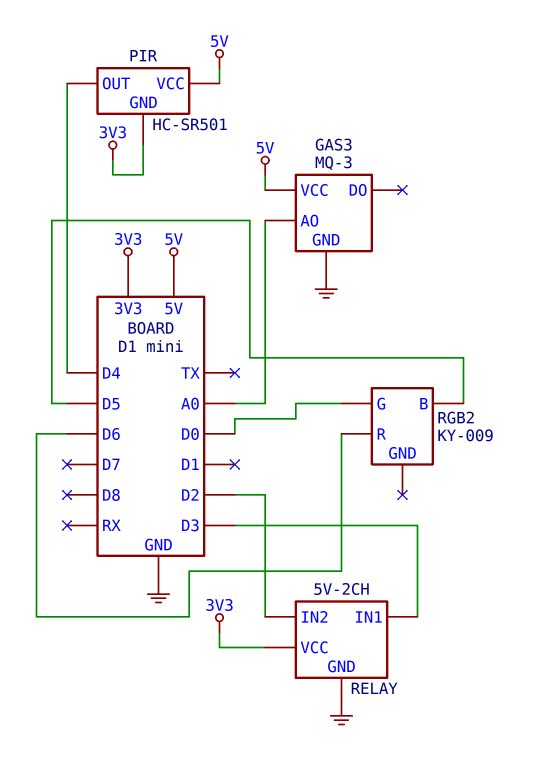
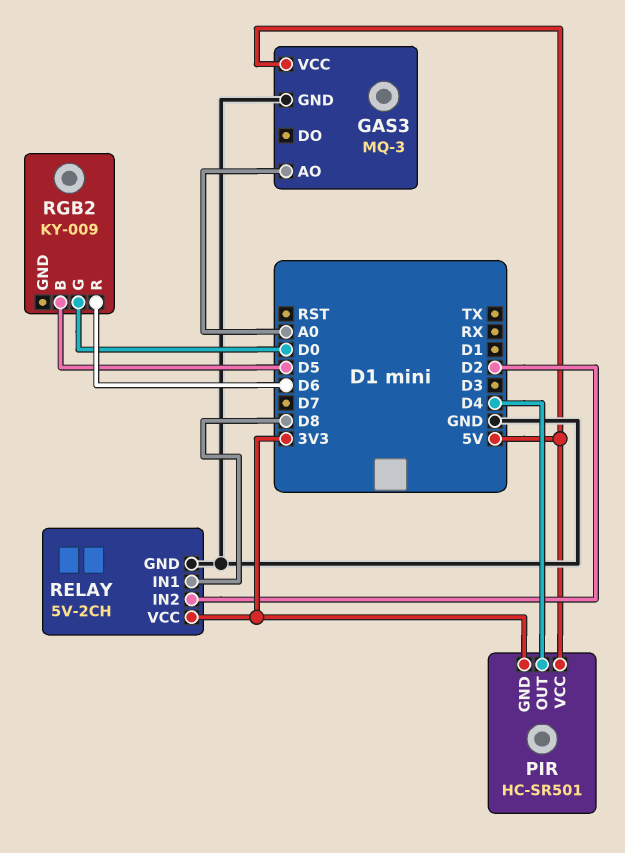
RELAY pin IN1: D3 -> D8

